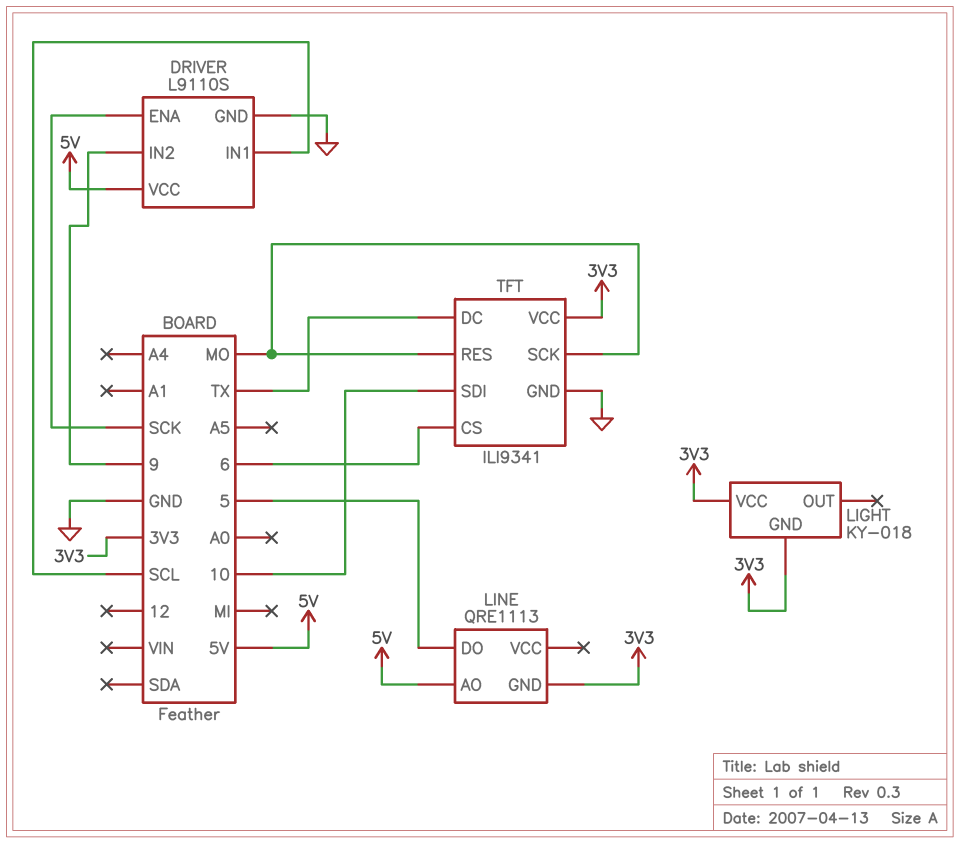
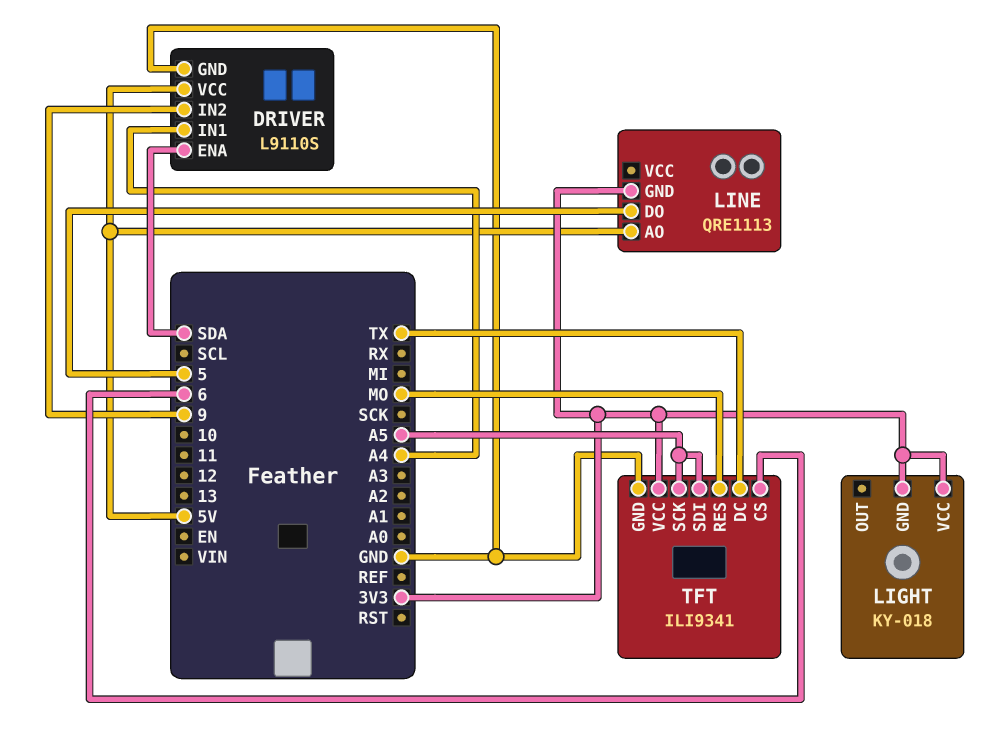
DRIVER pin ENA: SCK -> SDA
DRIVER pin IN1: SCL -> A4
TFT pin SCK: MO -> A5
TFT pin SDI: 10 -> A5

